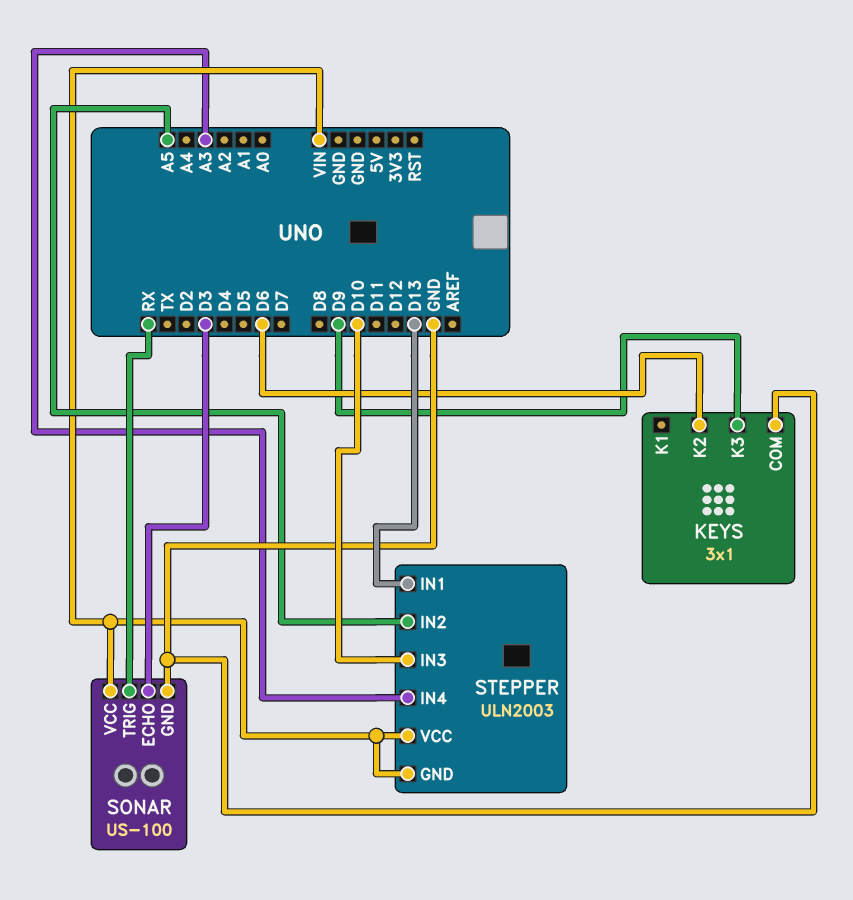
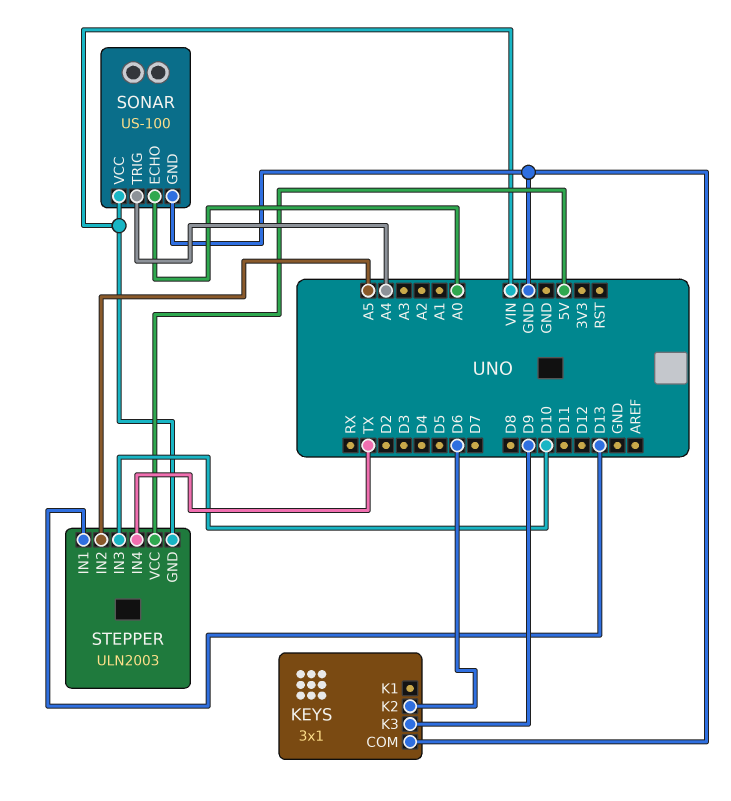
SONAR pin ECHO: D3 -> A0
SONAR pin TRIG: RX -> A4
STEPPER pin IN4: A3 -> TX
STEPPER pin VCC: VIN -> 5V

